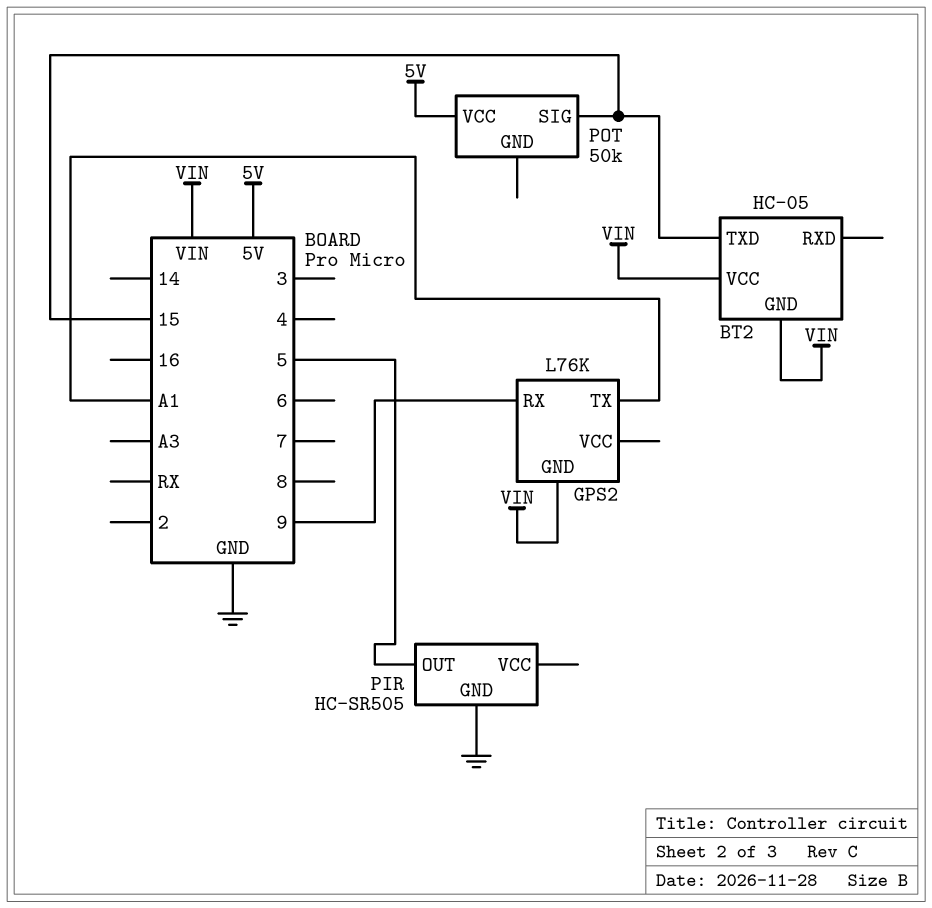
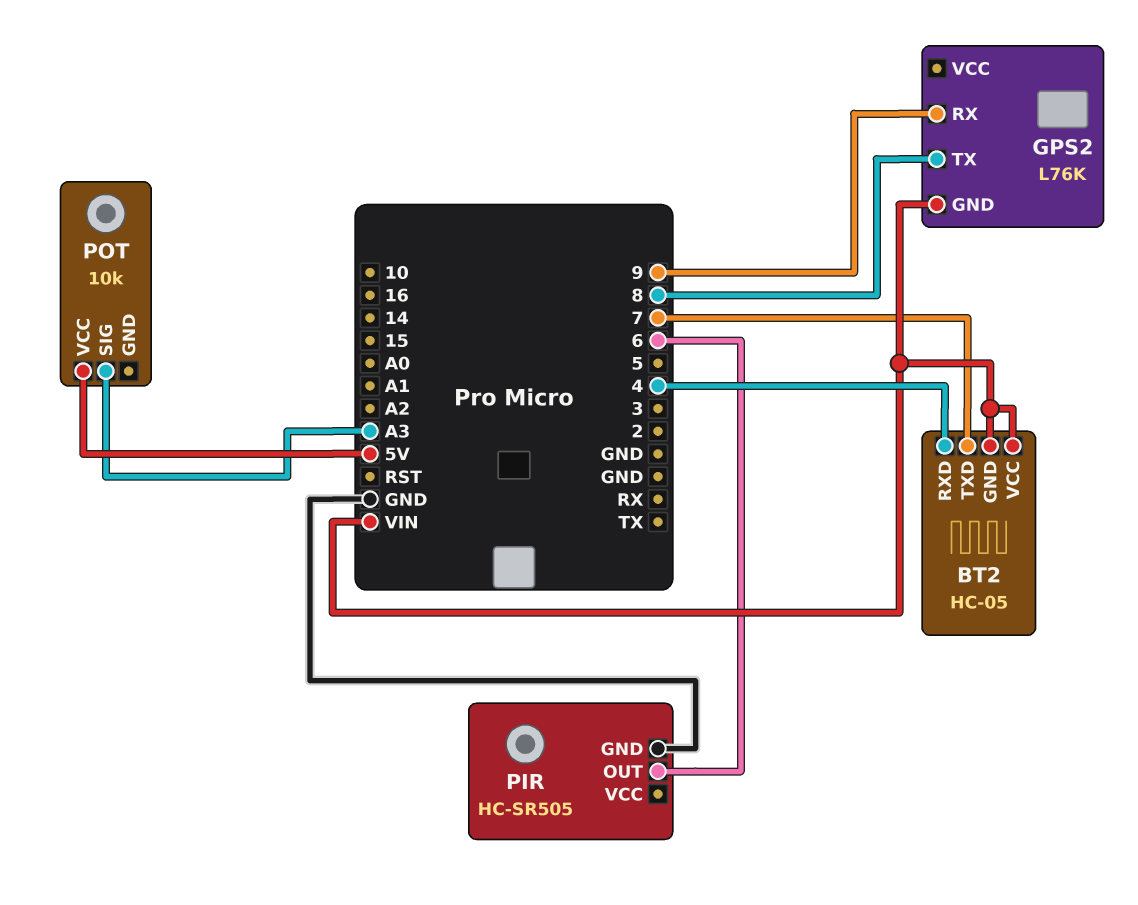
BT2 pin RXD: none -> 4
BT2 pin TXD: 15 -> 7
GPS2 pin TX: A1 -> 8
PIR pin OUT: 5 -> 6
POT: 50k -> 10k
POT pin SIG: 15 -> A3

